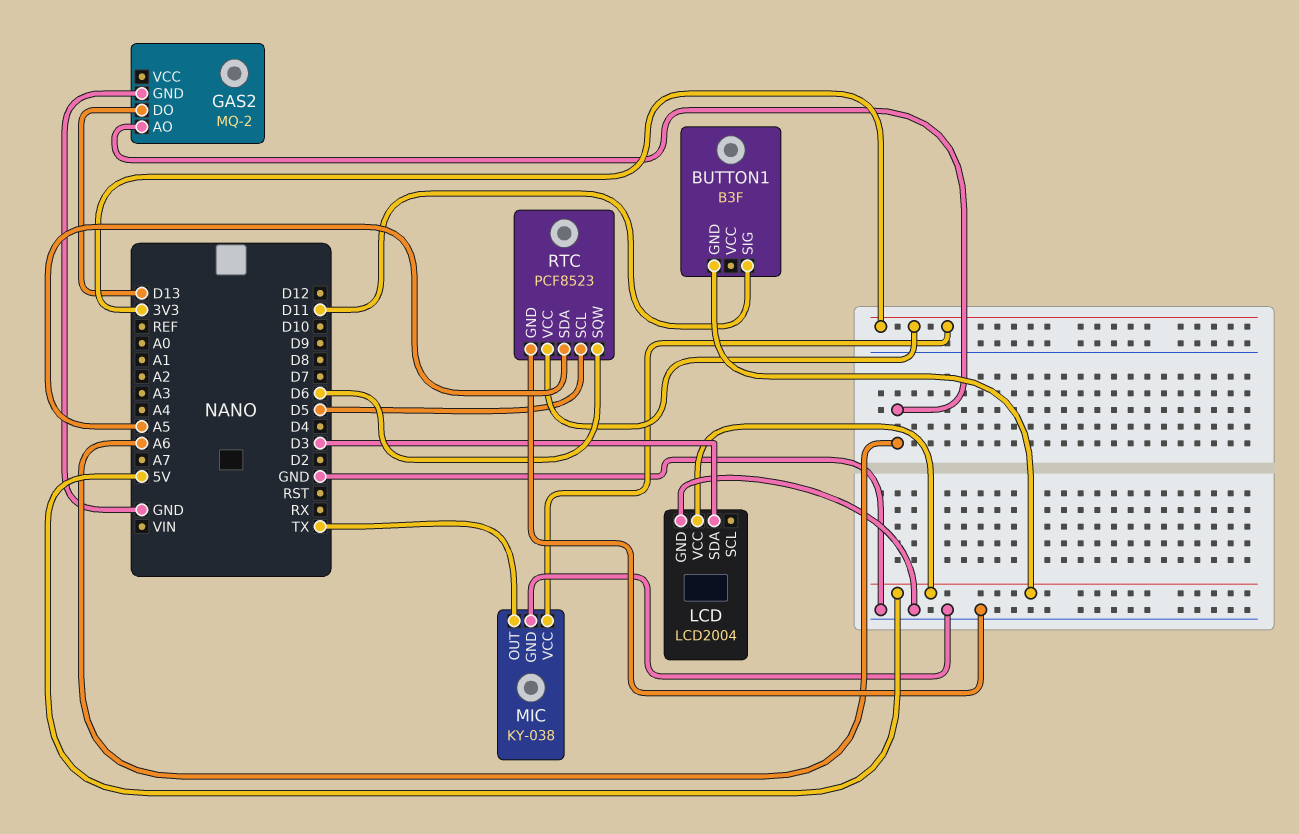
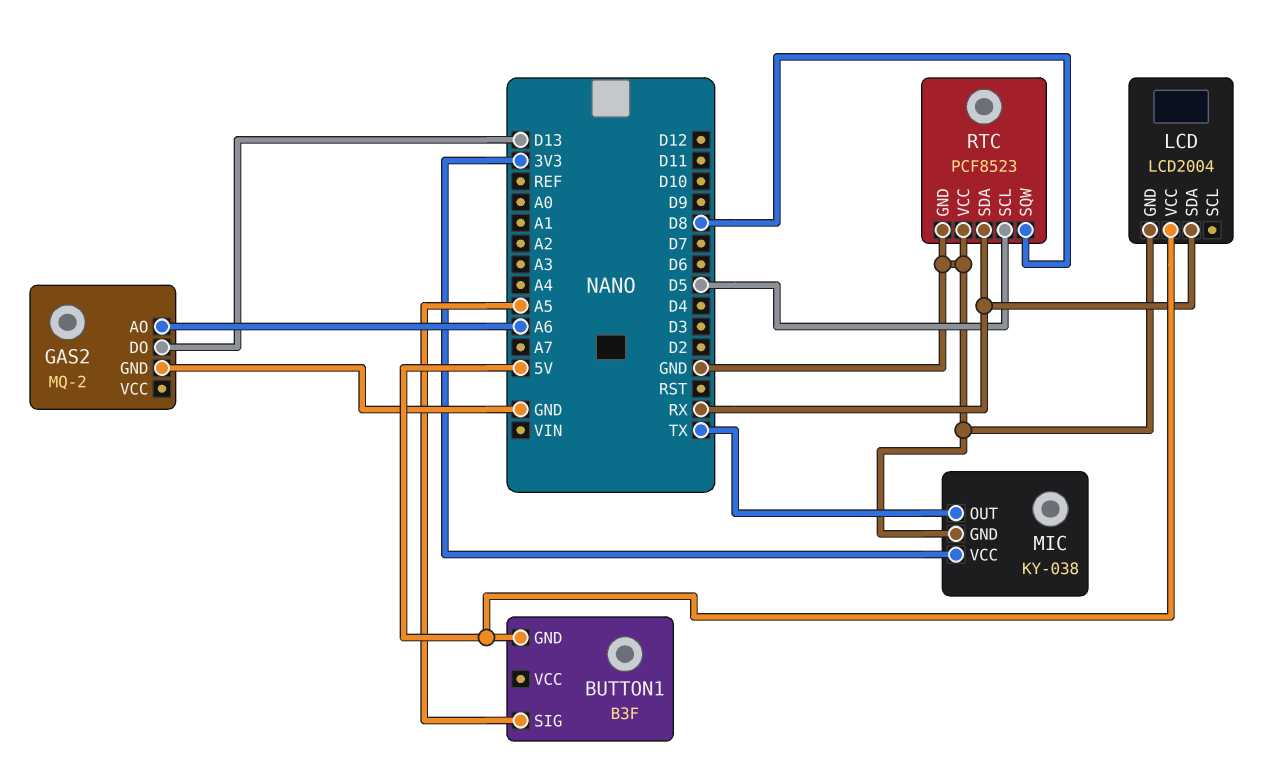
BUTTON1 pin SIG: D11 -> A5
LCD pin SDA: D3 -> RX
RTC pin SDA: A5 -> RX
RTC pin SQW: D6 -> D8
RTC pin VCC: 3V3 -> GND

